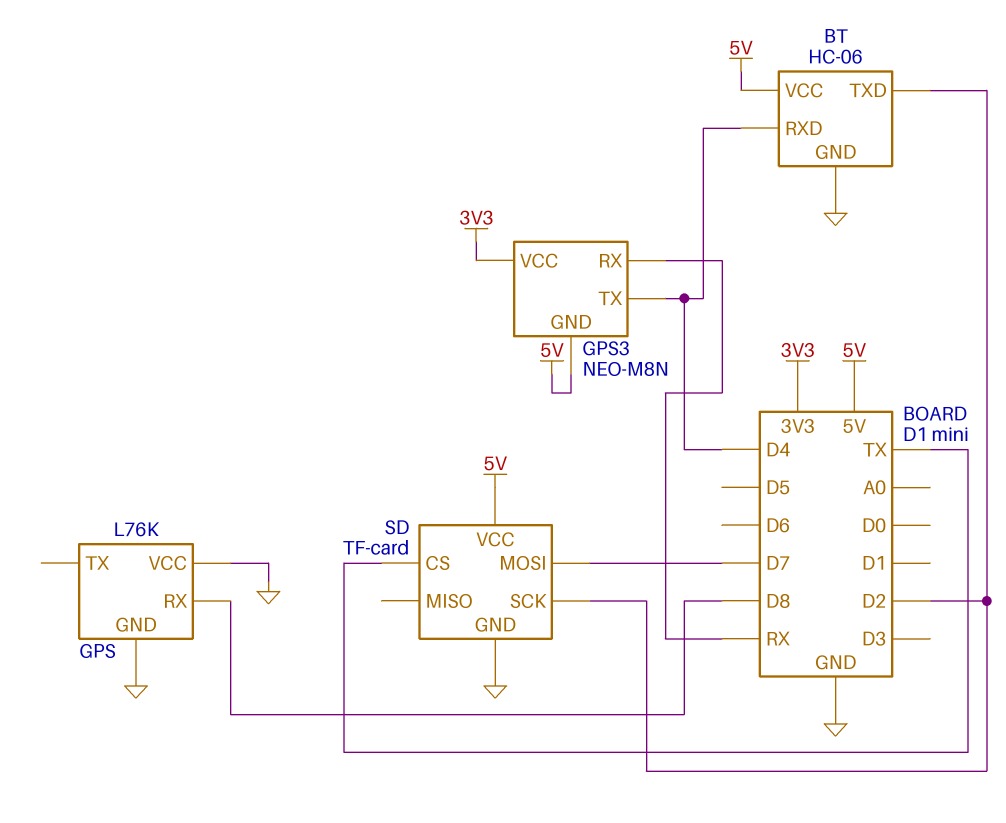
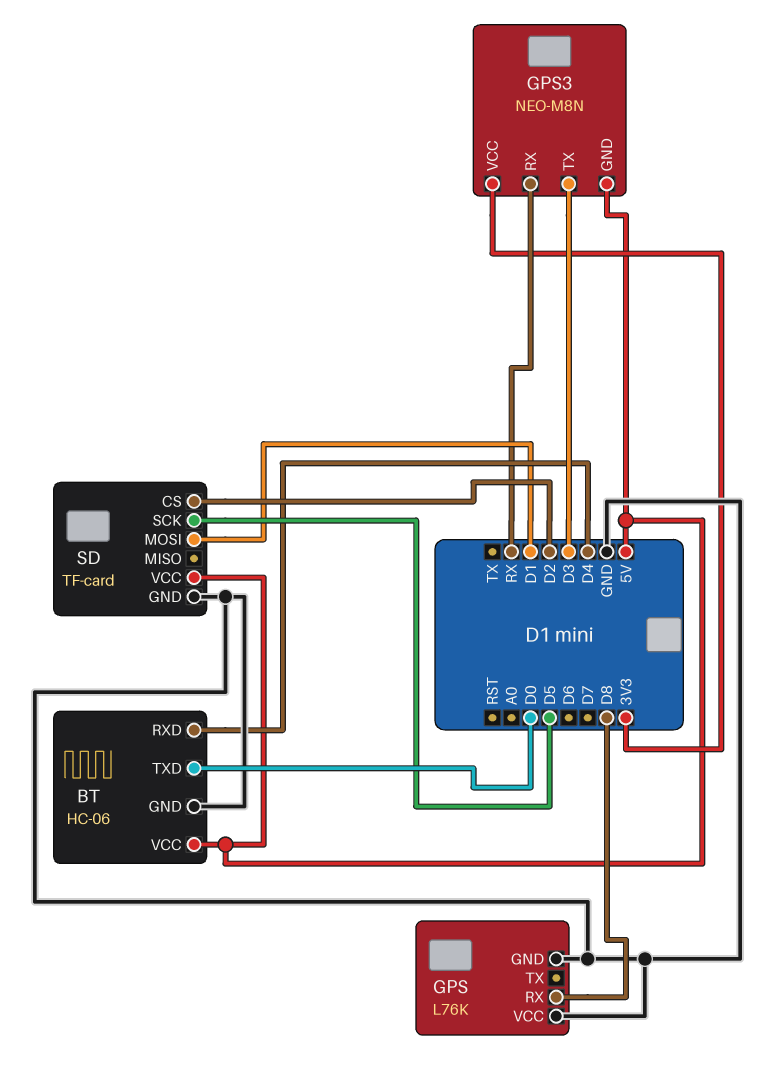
BT pin TXD: D2 -> D0
GPS3 pin TX: D4 -> D3
SD pin CS: TX -> D2
SD pin MOSI: D7 -> D1
SD pin SCK: D2 -> D5

